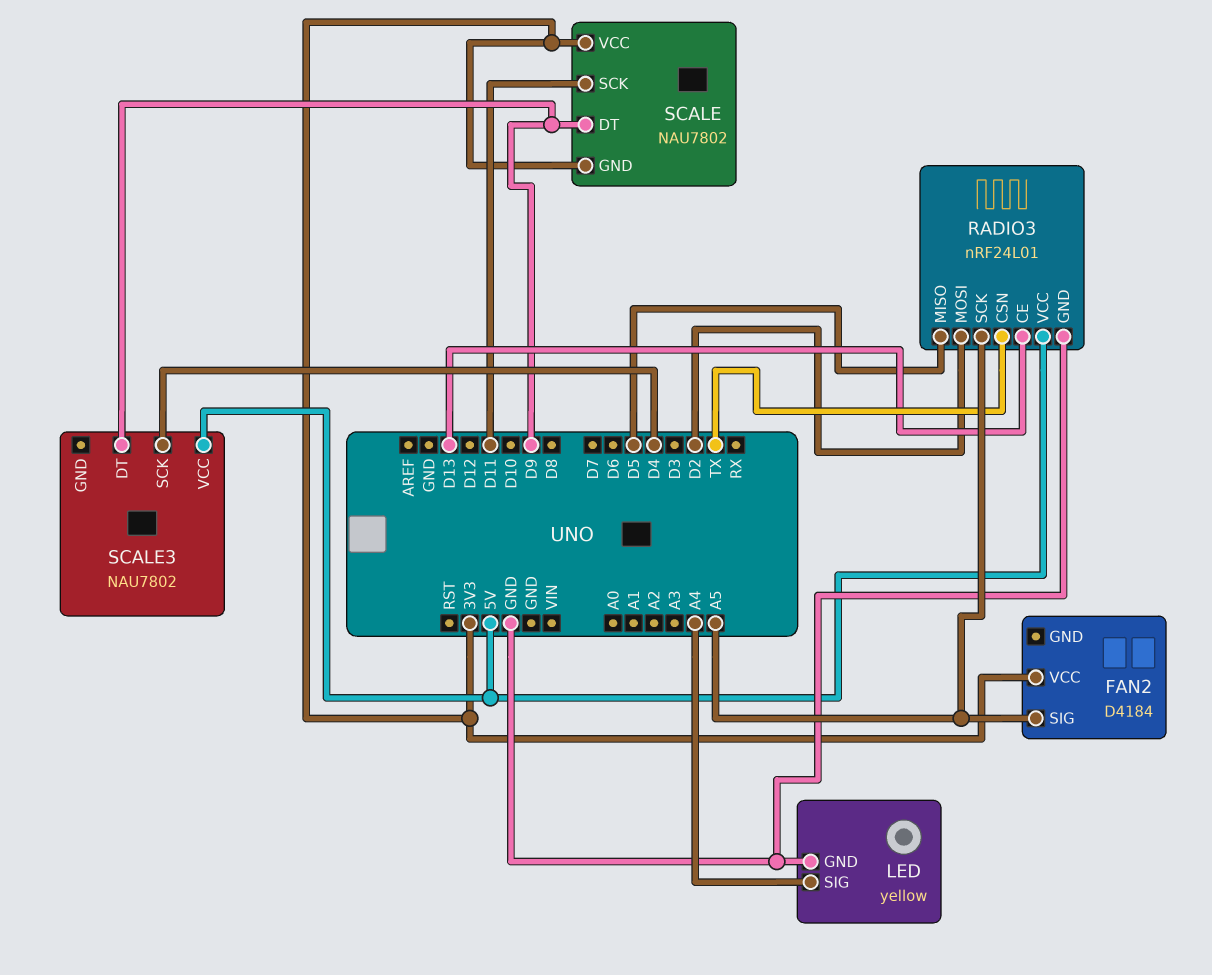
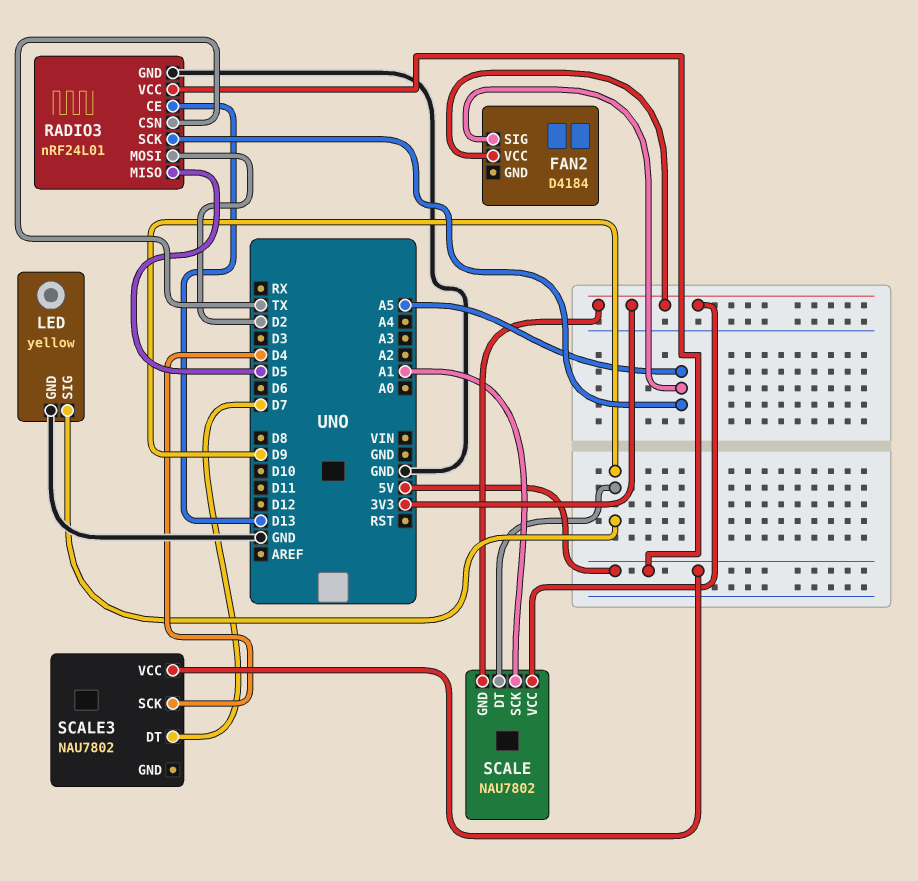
LED pin SIG: A4 -> D9
SCALE pin SCK: D11 -> A1
SCALE3 pin DT: D9 -> D7

